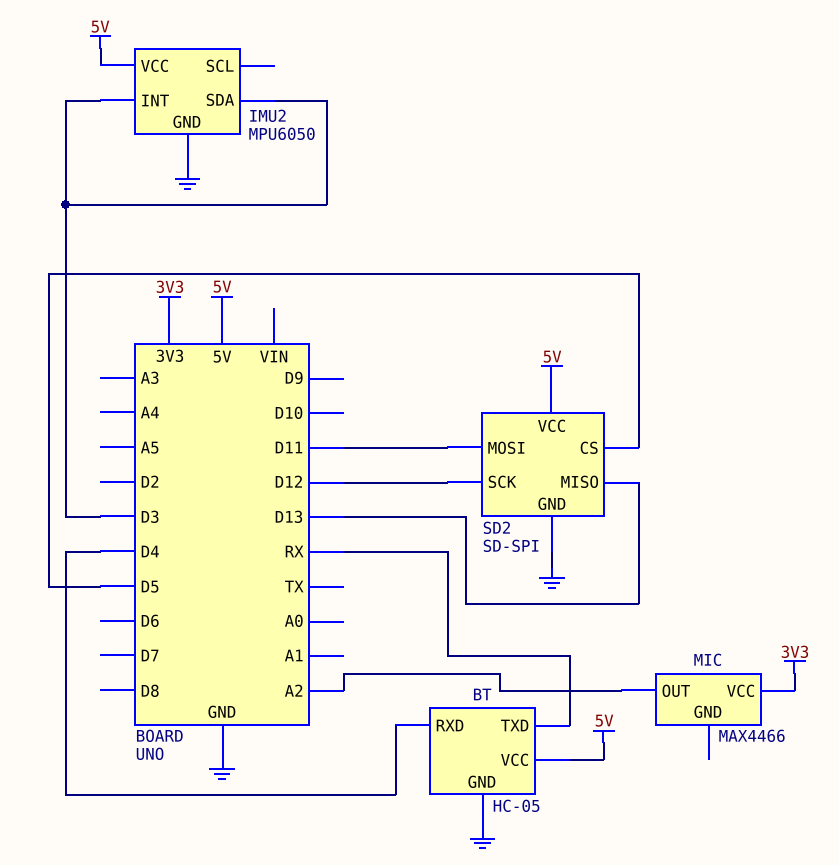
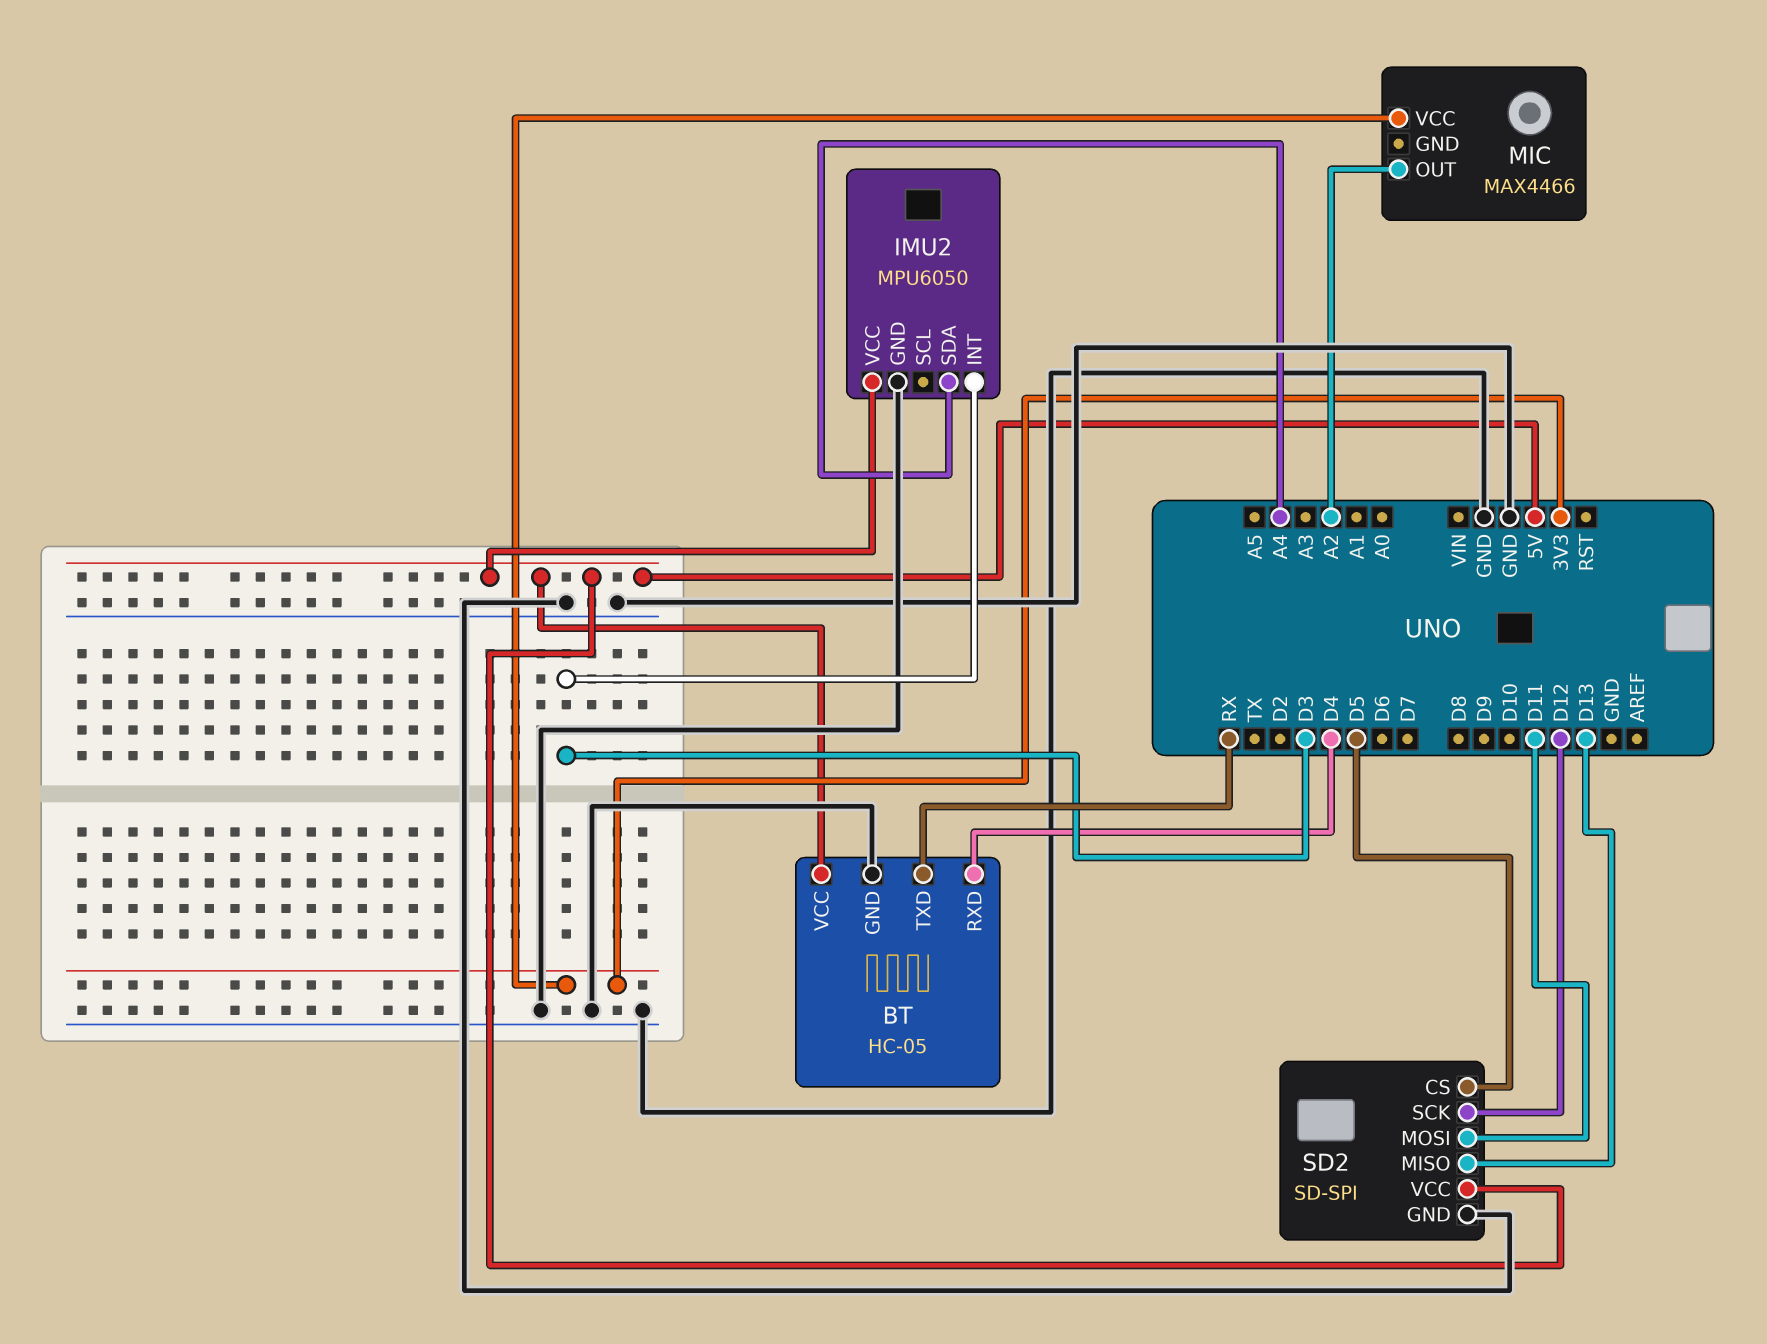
IMU2 pin SDA: D3 -> A4

